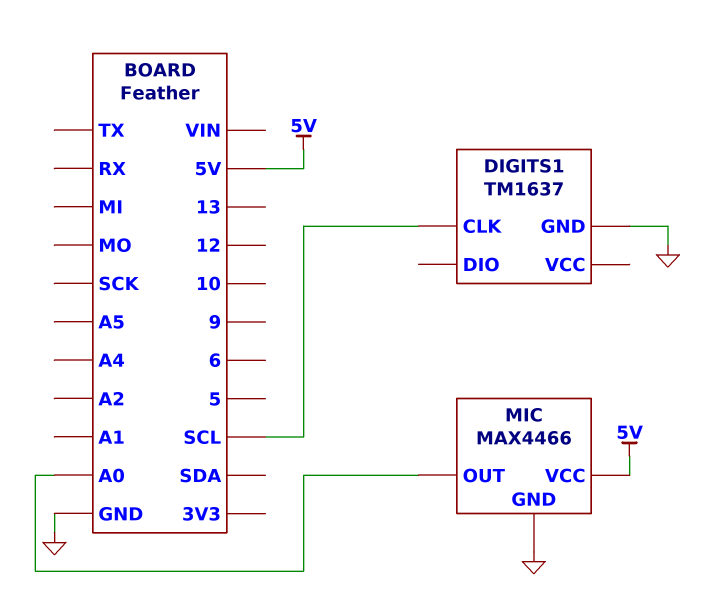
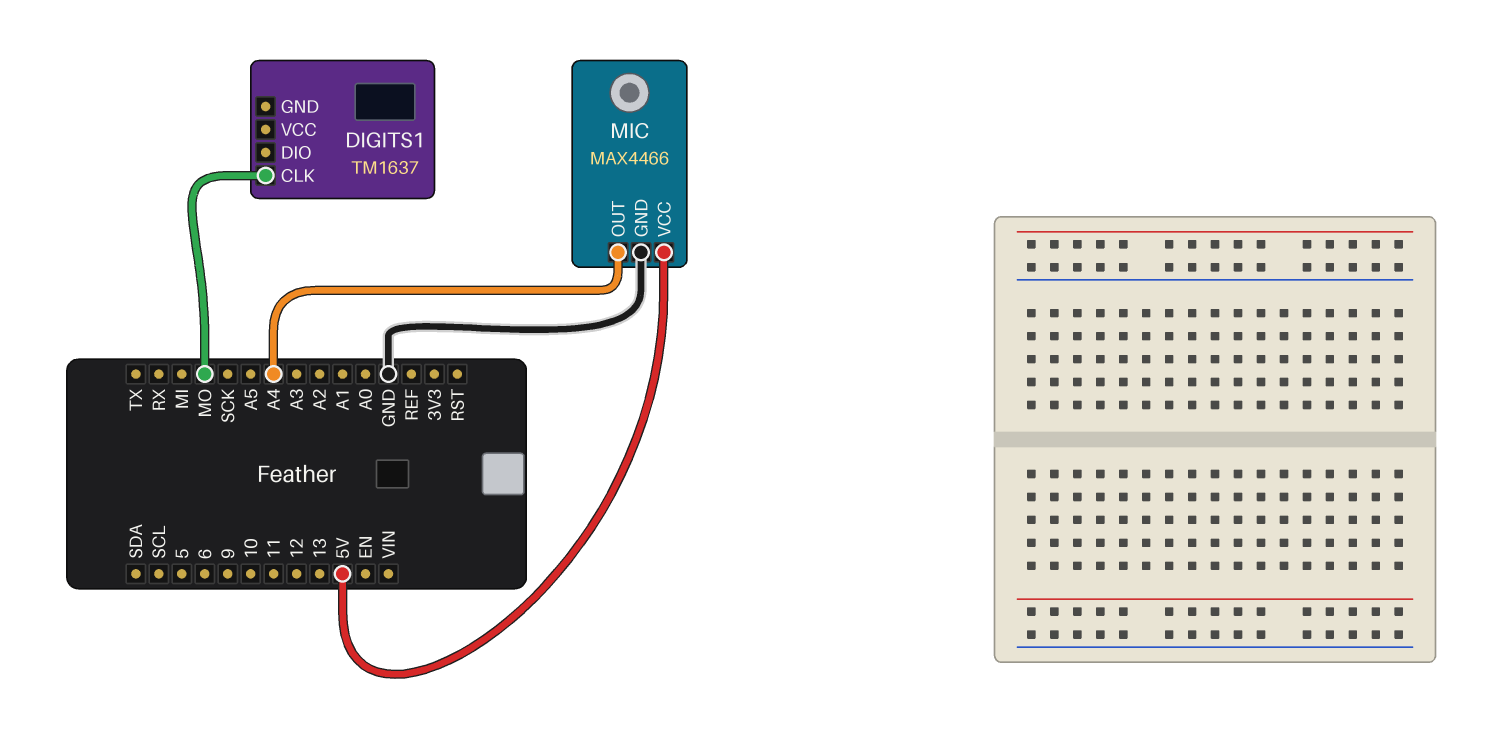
DIGITS1 pin CLK: SCL -> MO
DIGITS1 pin GND: GND -> none
MIC pin OUT: A0 -> A4

